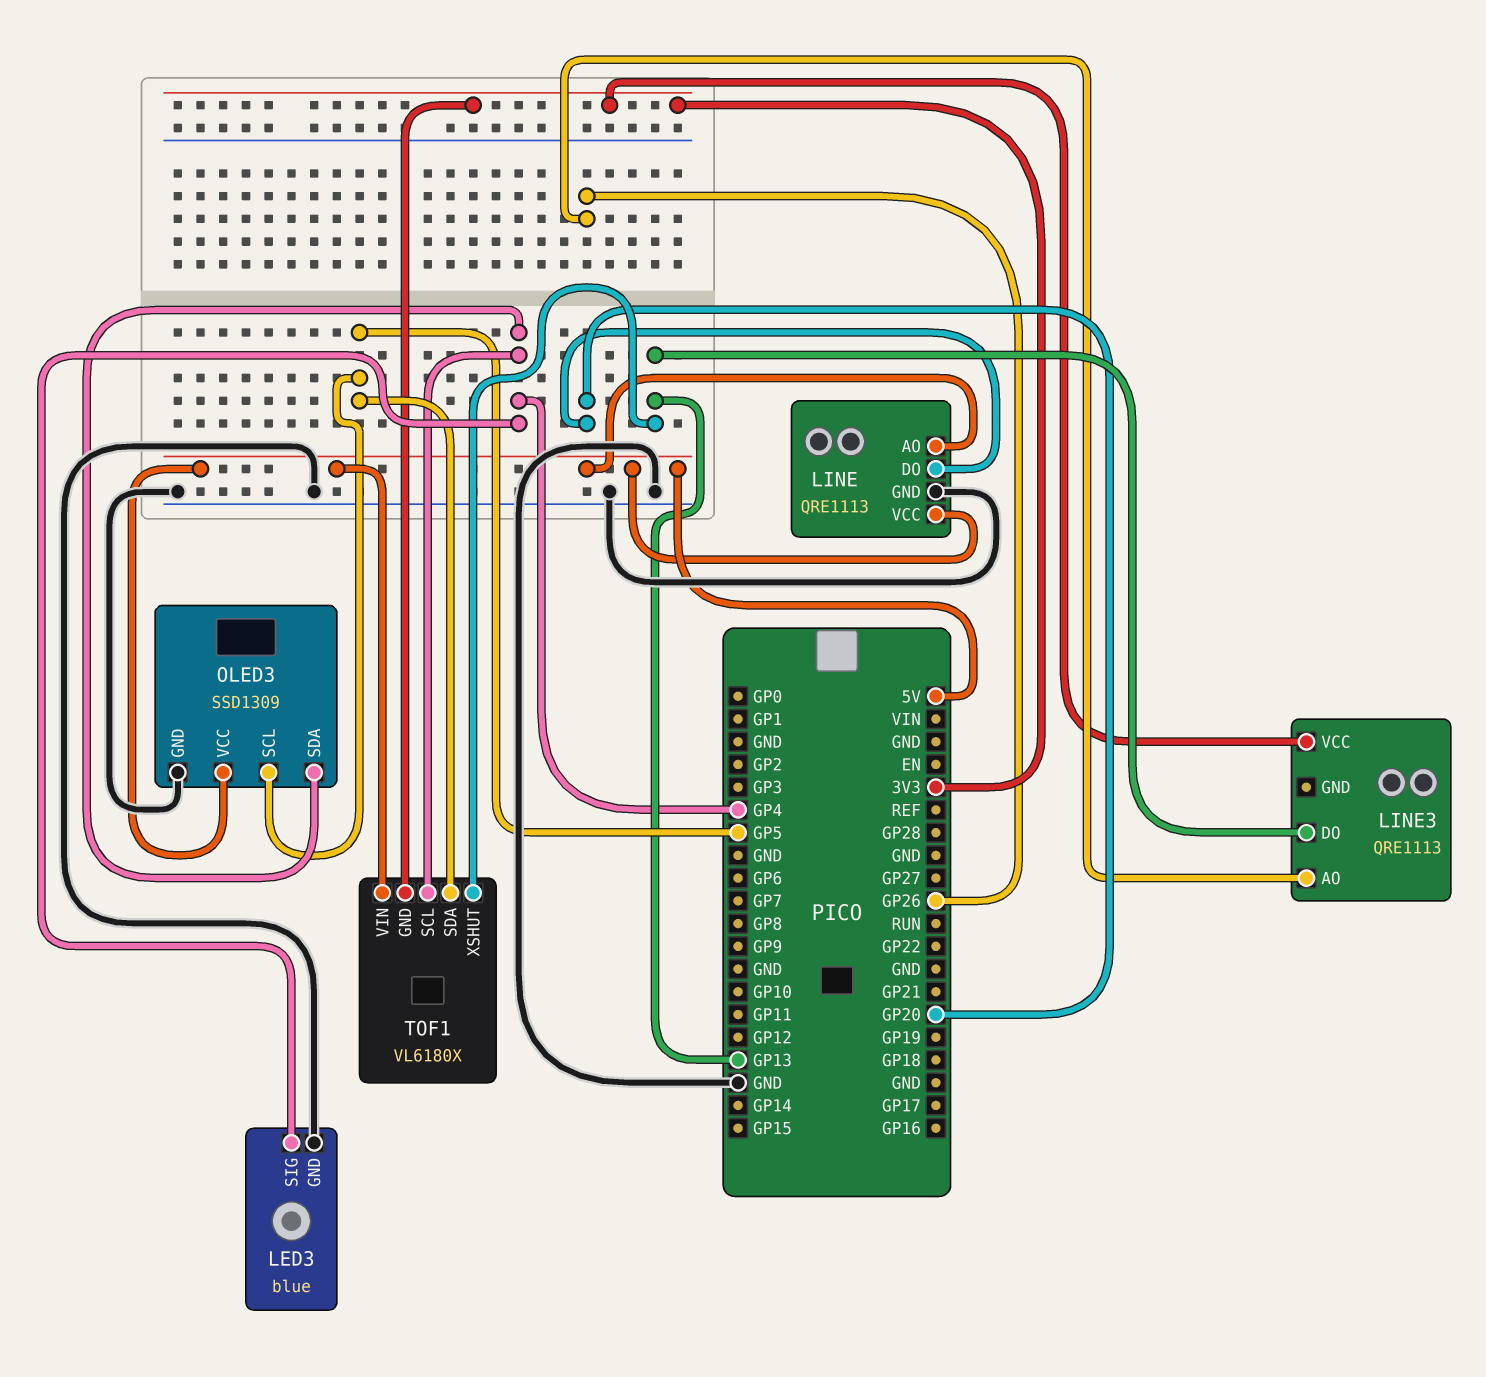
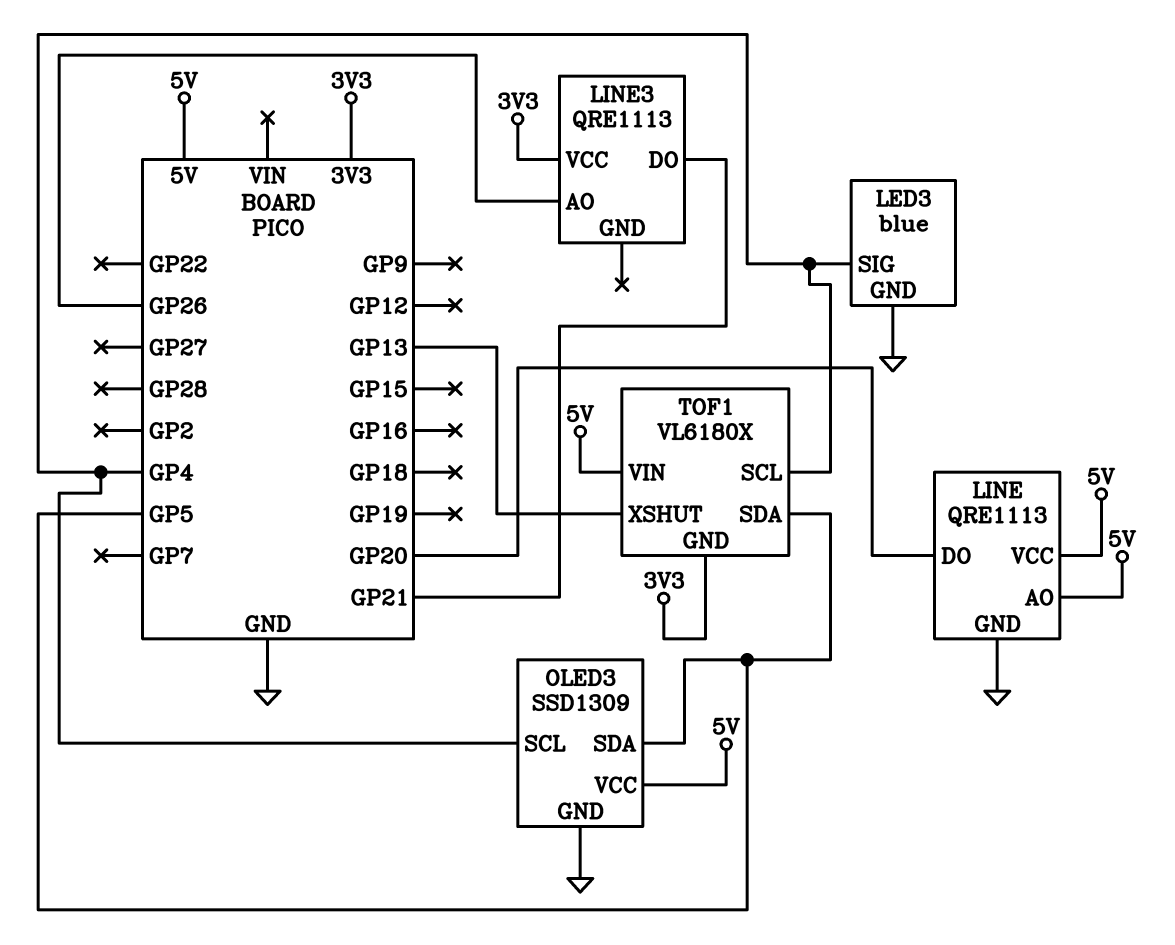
LINE3 pin DO: GP13 -> GP21
OLED3 pin SCL: GP5 -> GP4
OLED3 pin SDA: GP4 -> GP5

